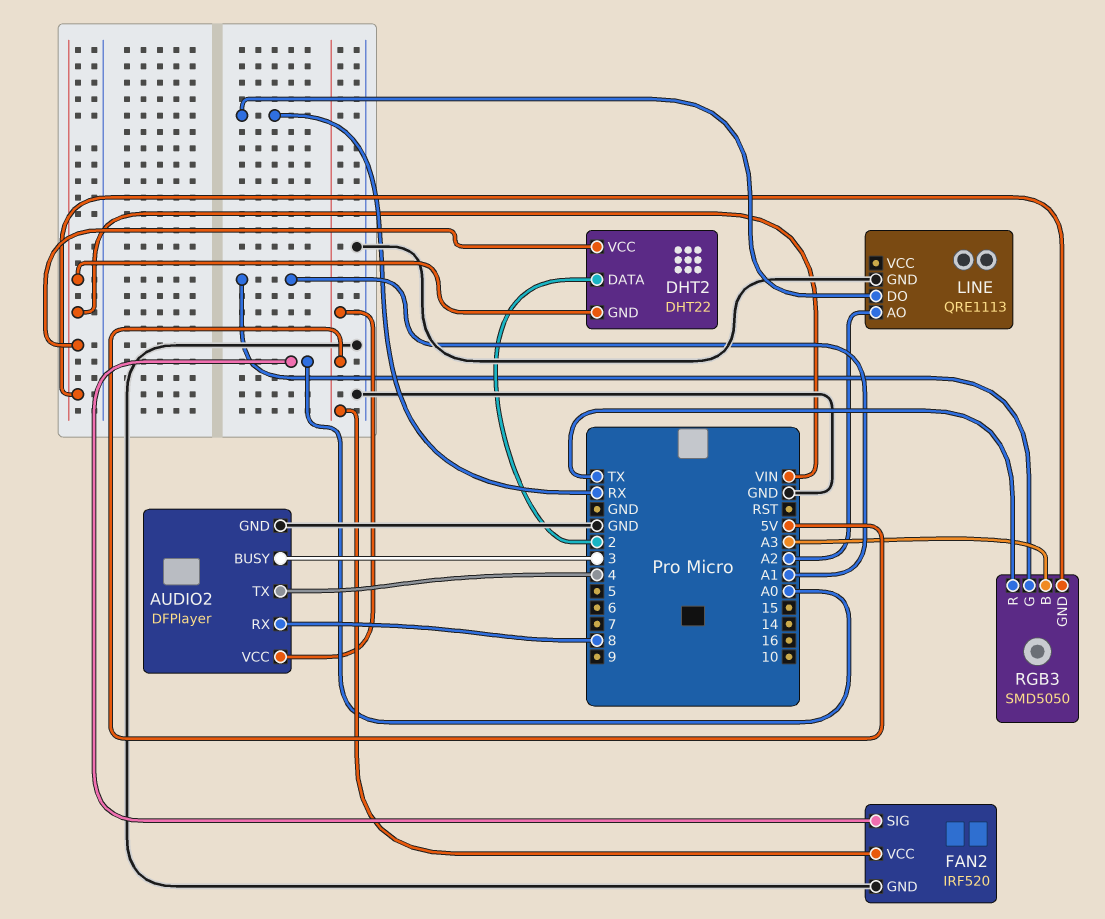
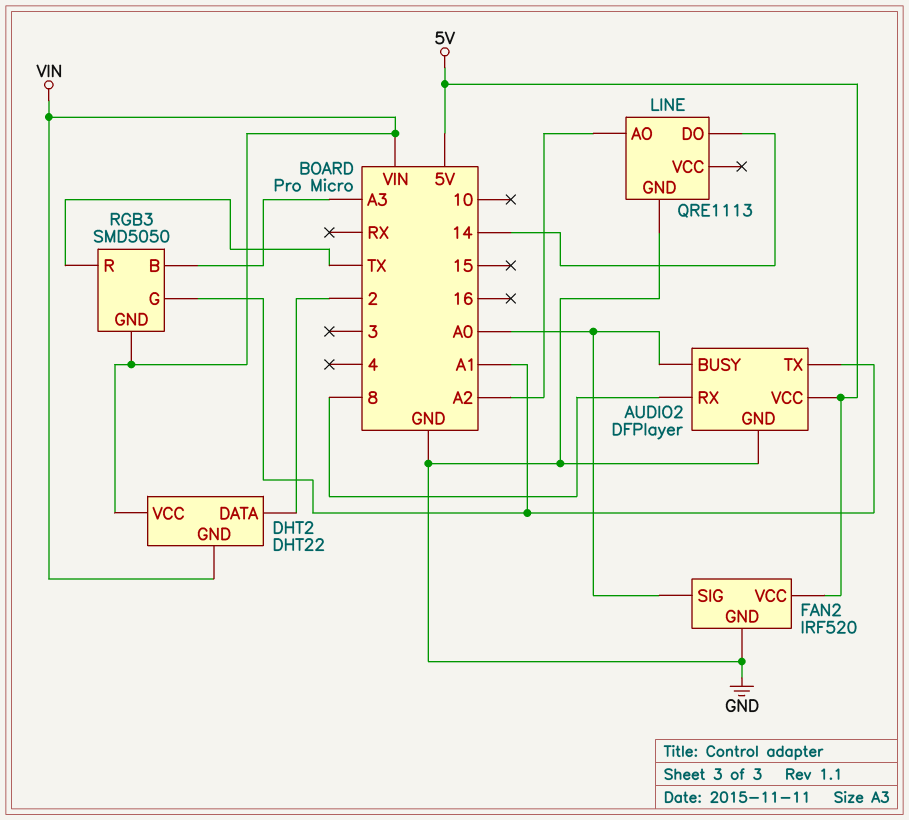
AUDIO2 pin BUSY: 3 -> A0
AUDIO2 pin TX: 4 -> A1
LINE pin DO: RX -> 14

